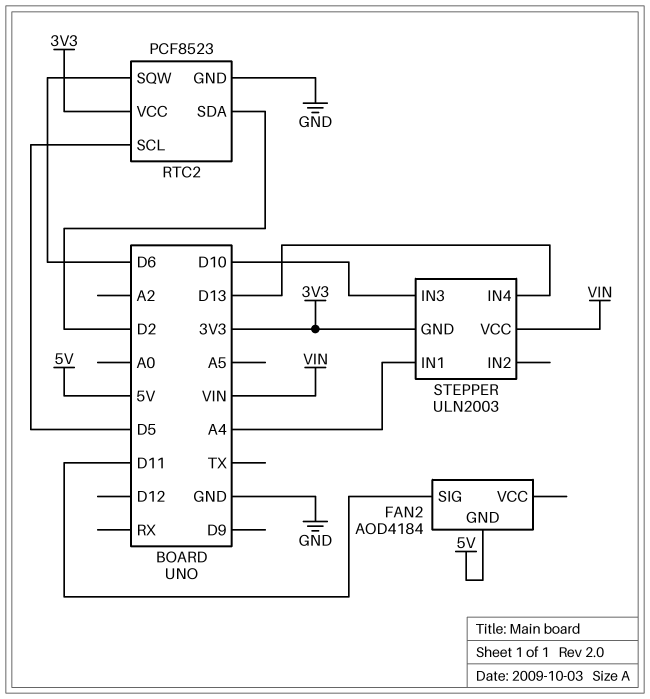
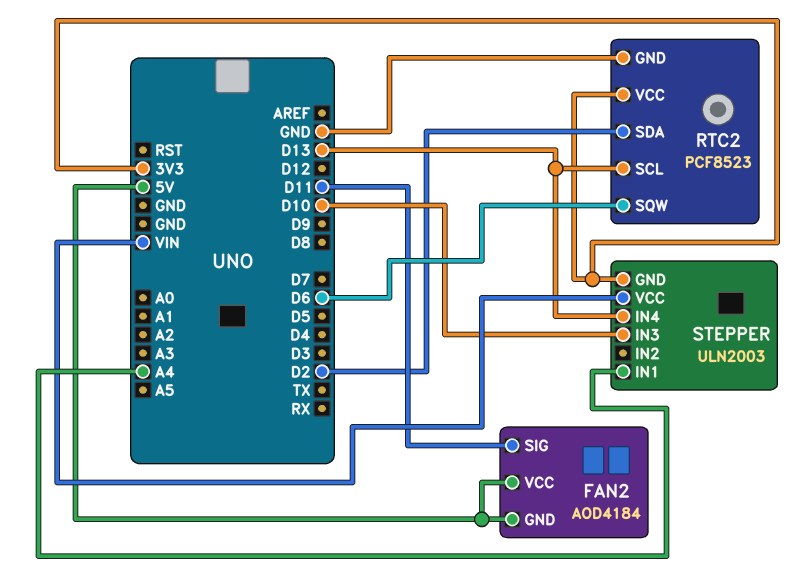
FAN2 pin VCC: none -> 5V
RTC2 pin SCL: D5 -> D13

